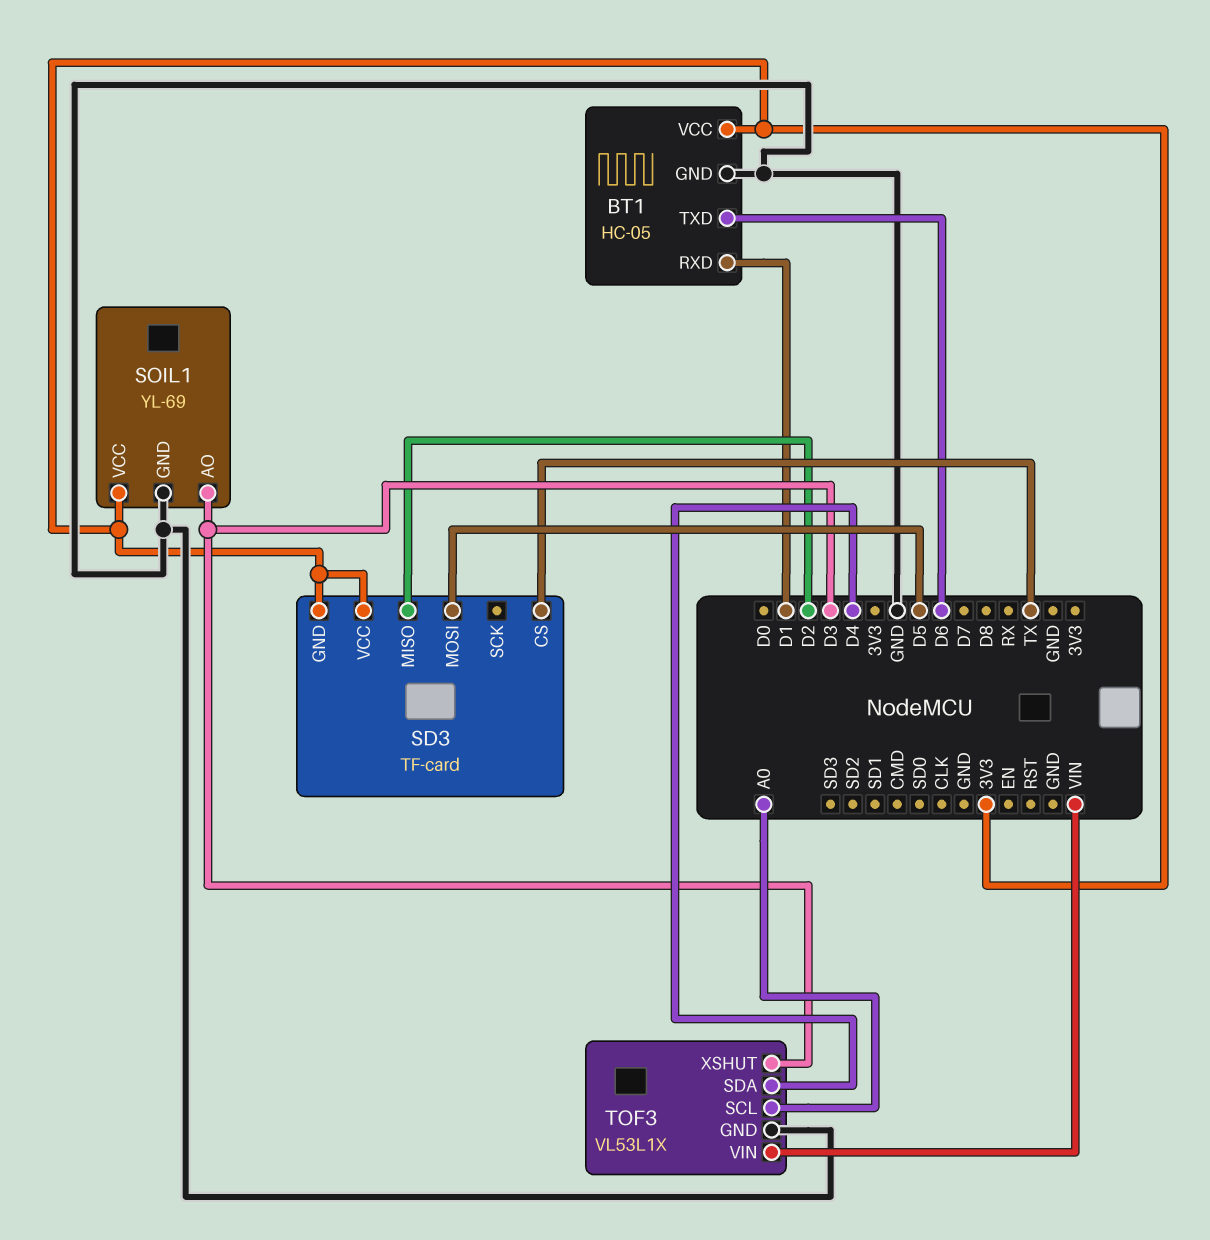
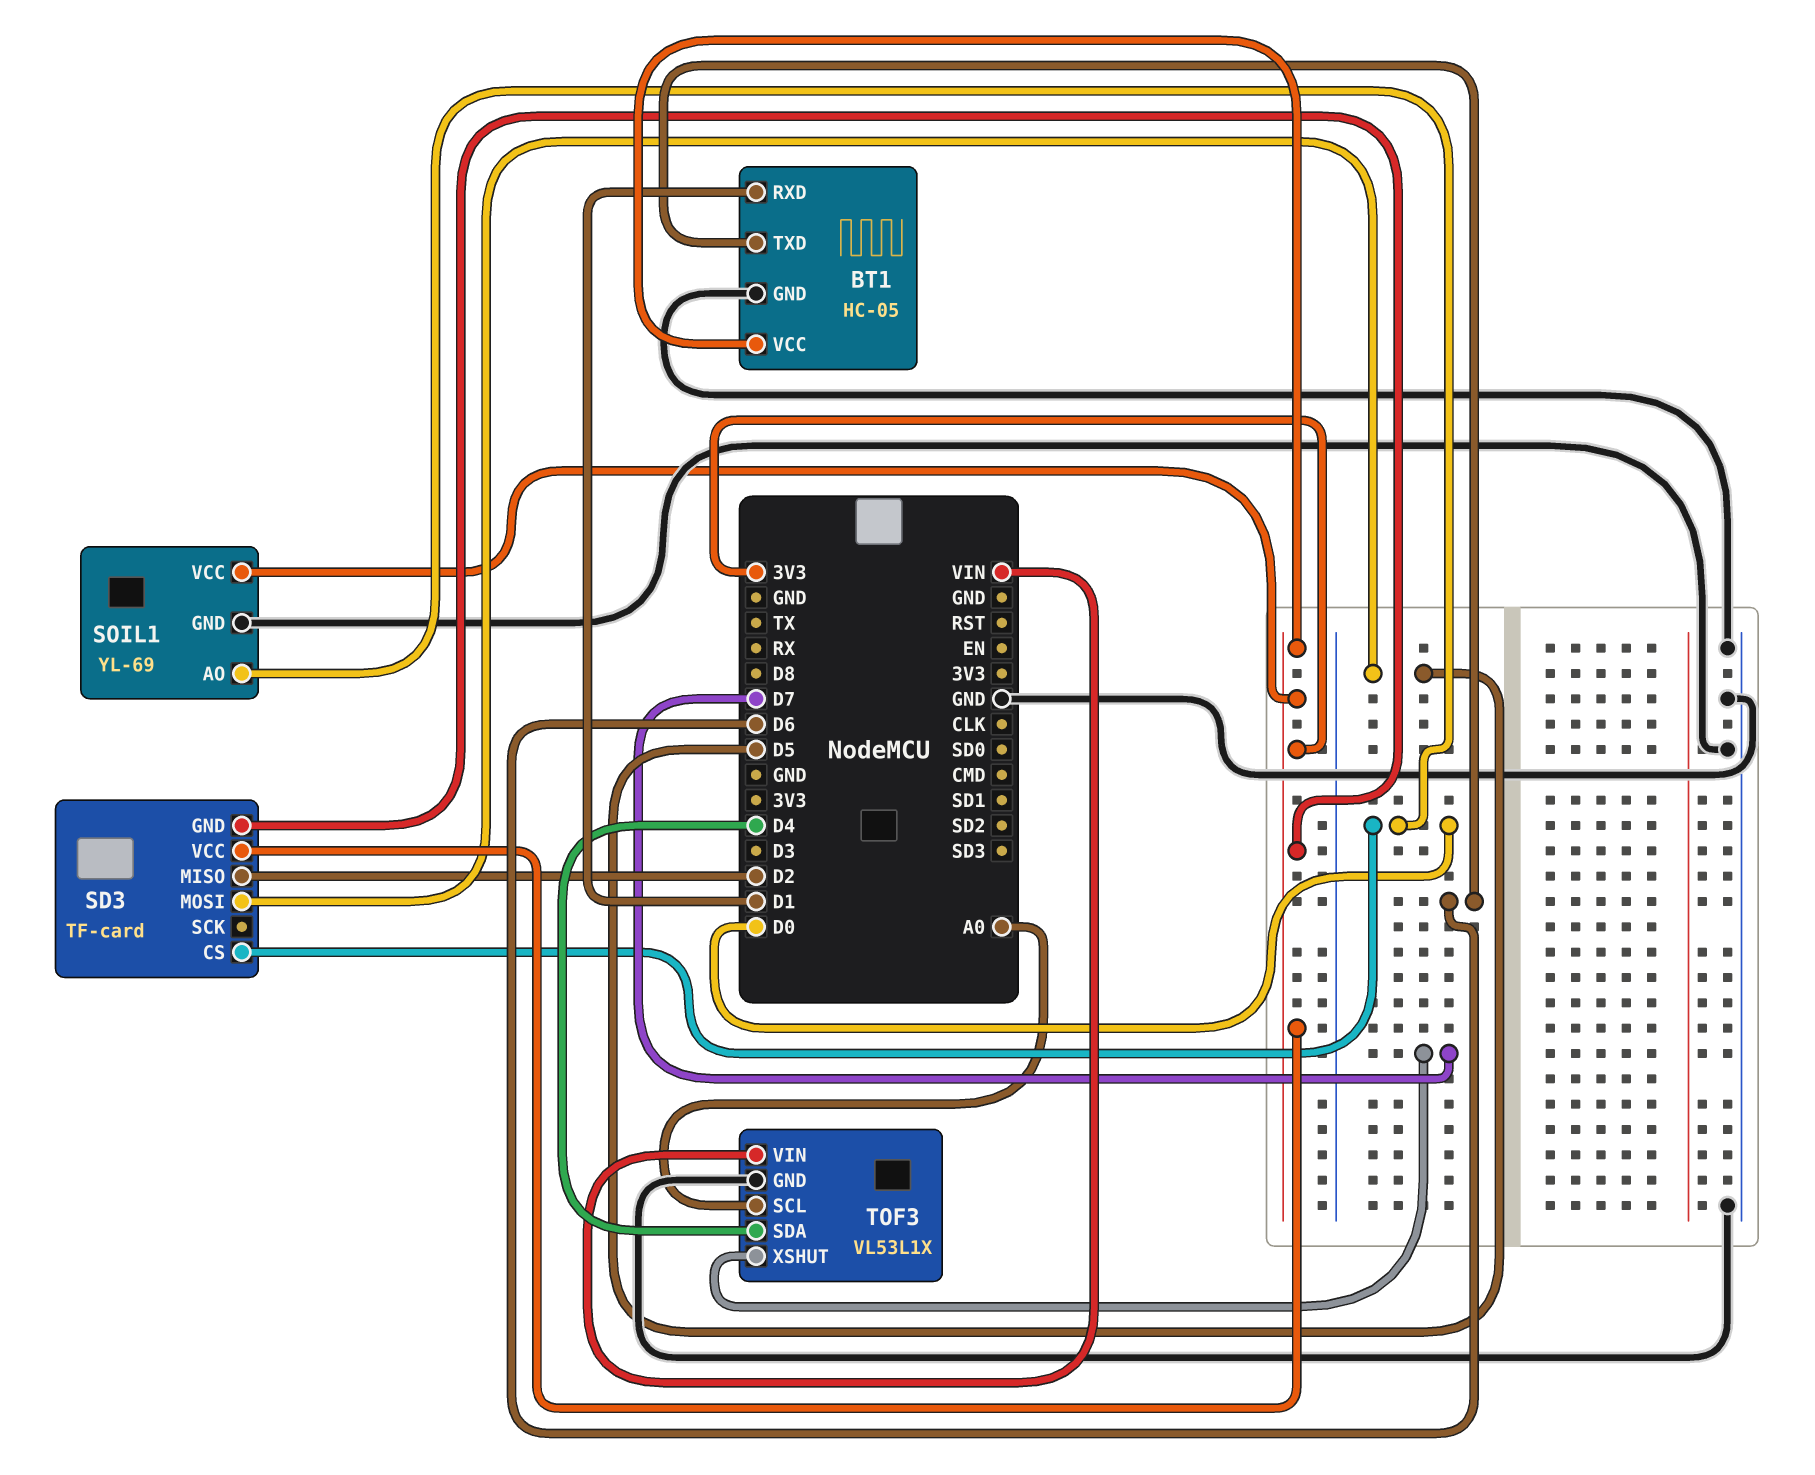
SD3 pin CS: TX -> D0
SOIL1 pin AO: D3 -> D0
TOF3 pin XSHUT: D3 -> D7

